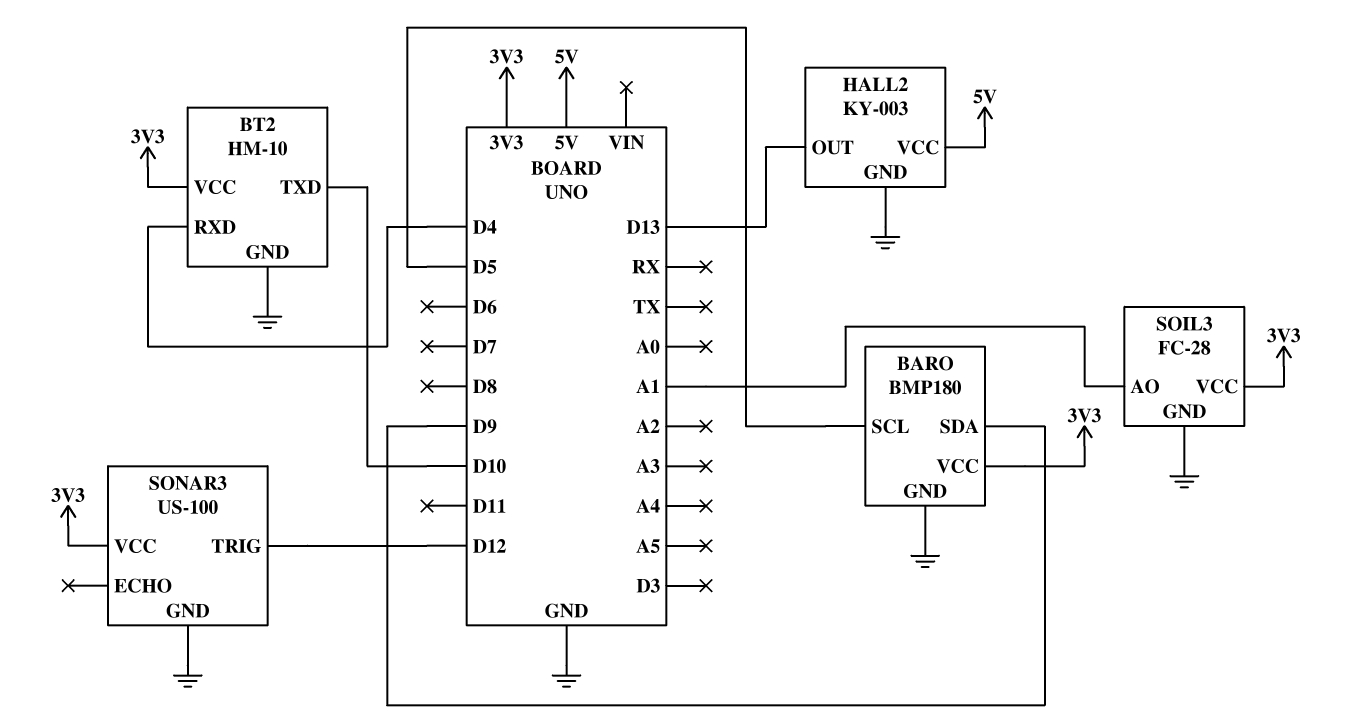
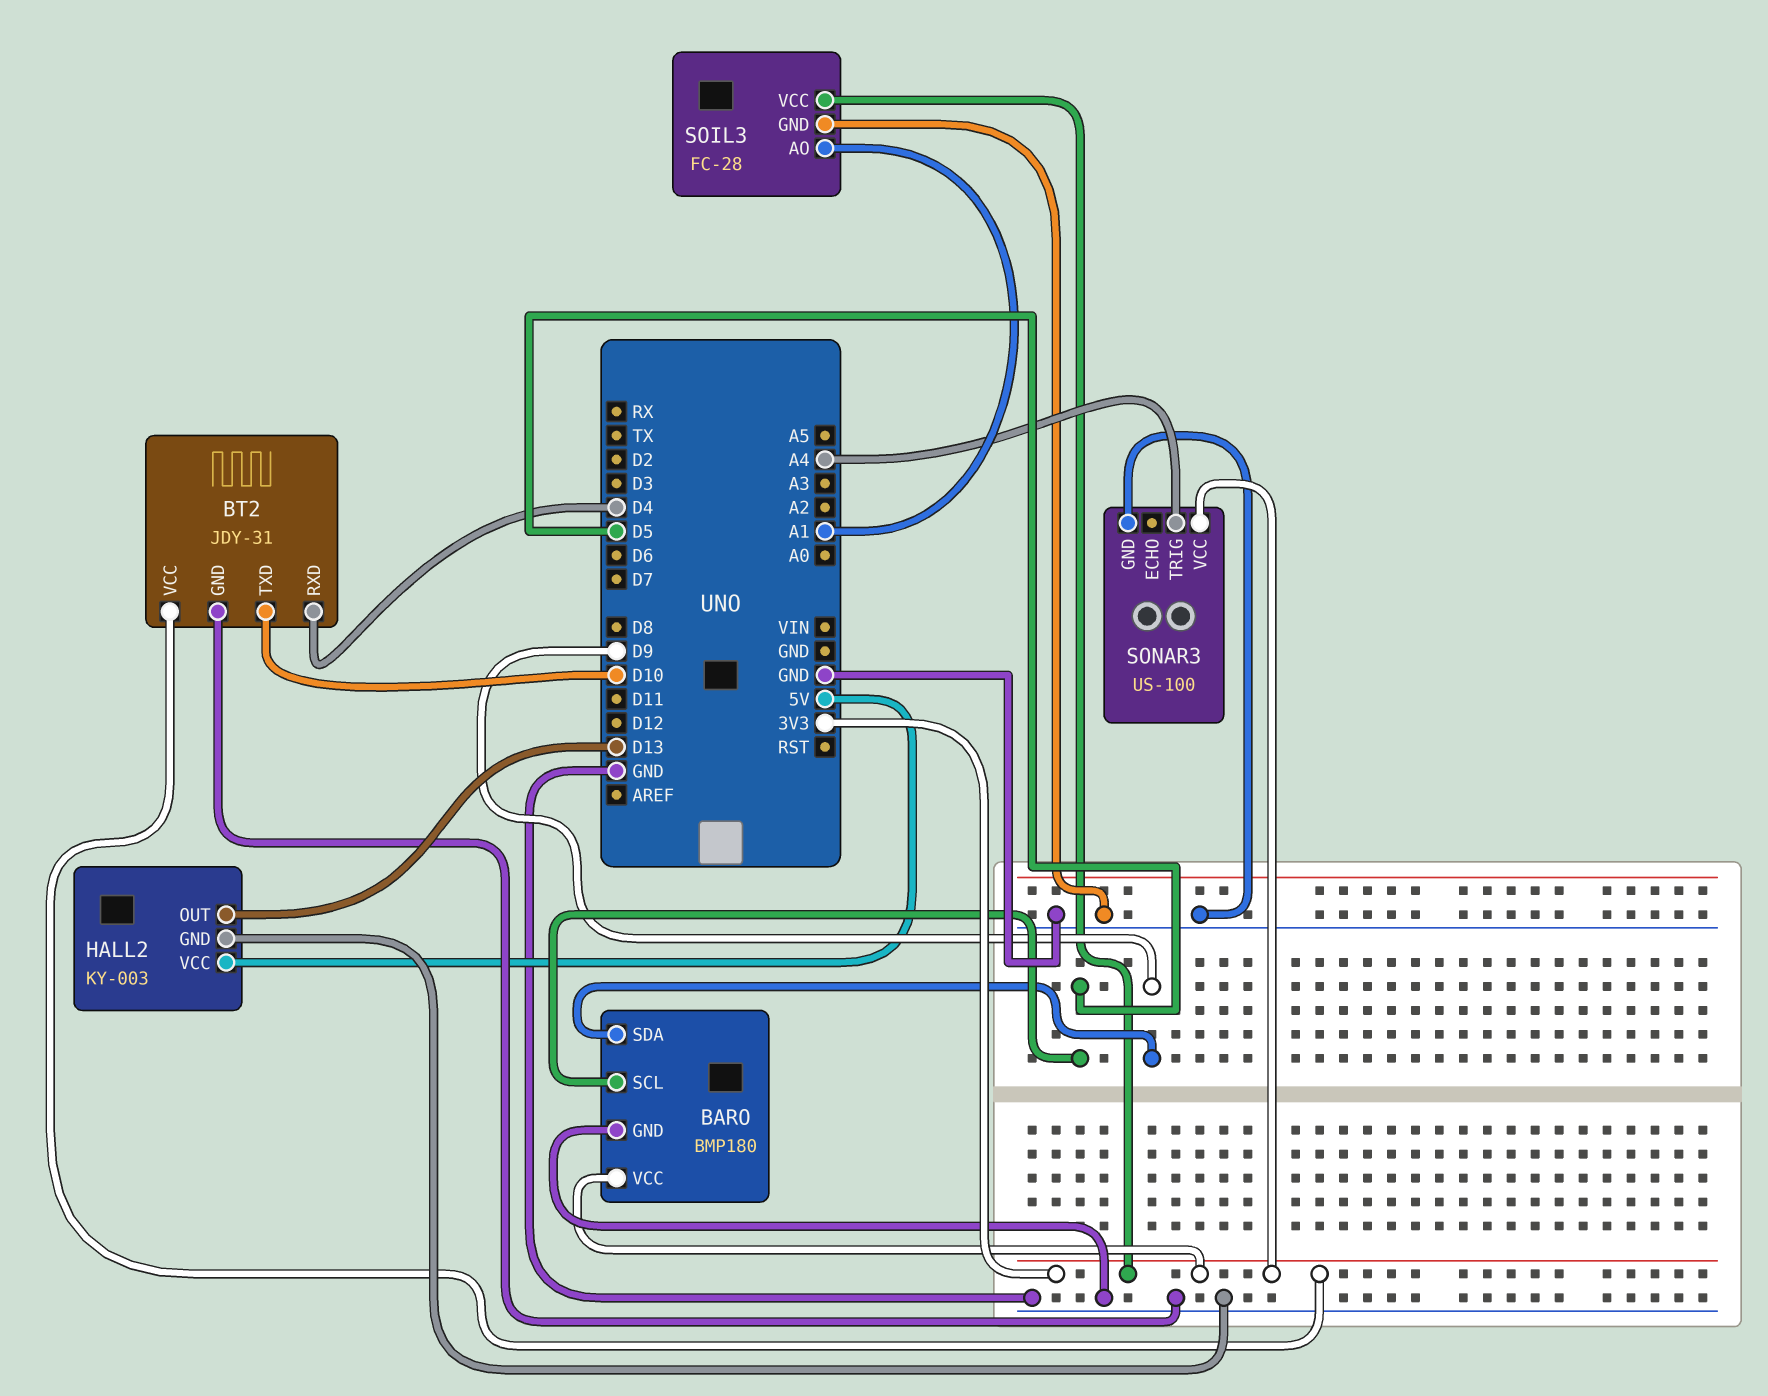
BT2: HM-10 -> JDY-31
SONAR3 pin TRIG: D12 -> A4

